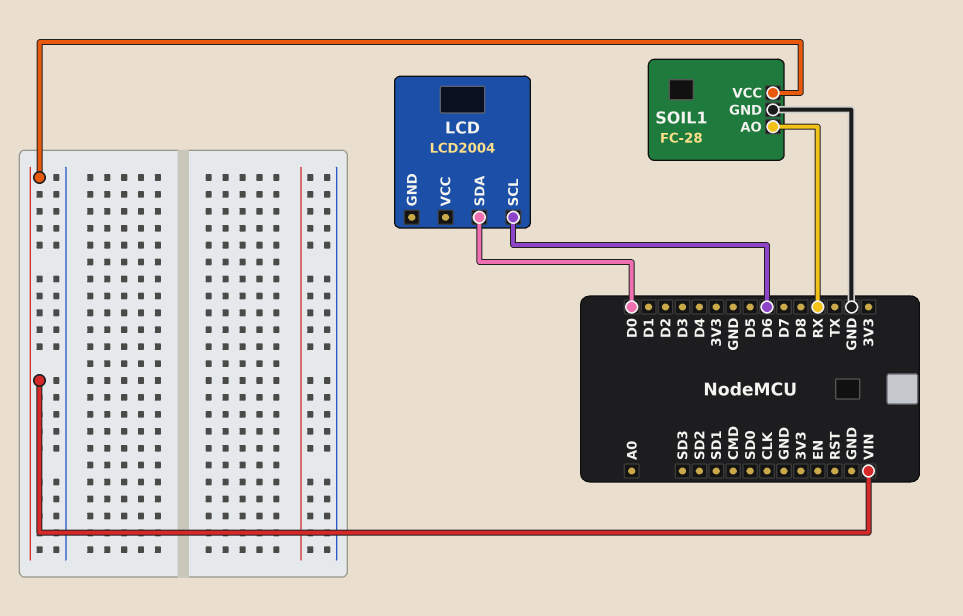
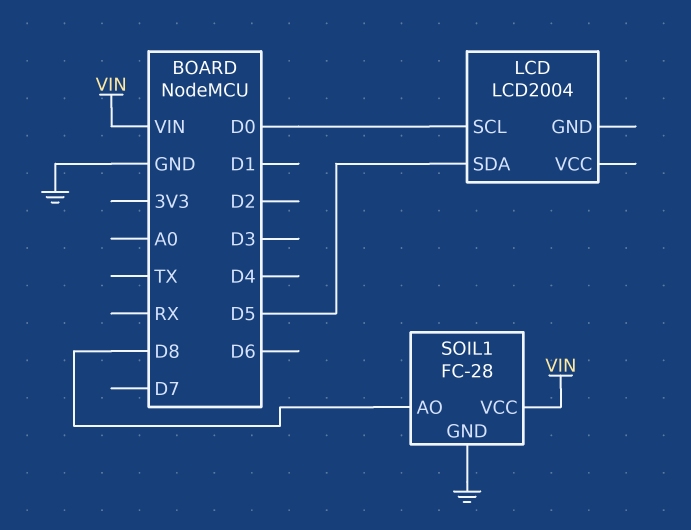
LCD pin SCL: D6 -> D0
LCD pin SDA: D0 -> D5
SOIL1 pin AO: RX -> D8

